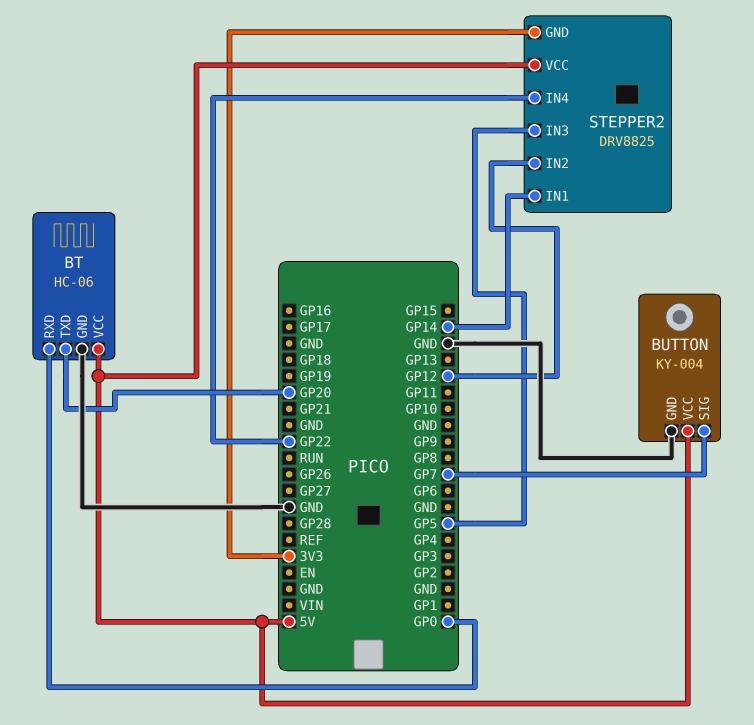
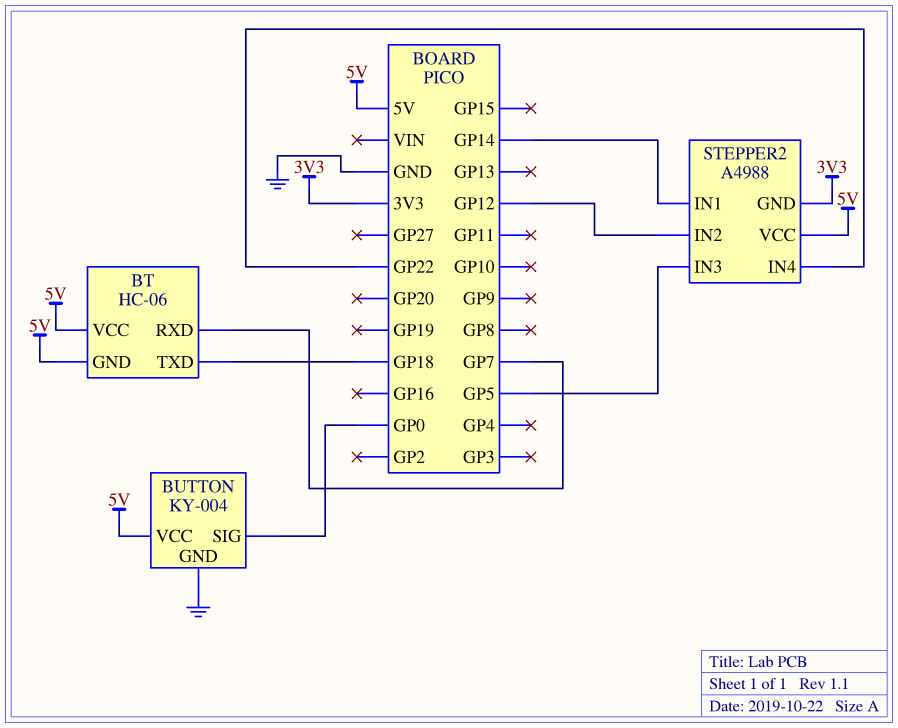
BT pin GND: GND -> 5V
BT pin RXD: GP0 -> GP7
BT pin TXD: GP20 -> GP18
BUTTON pin SIG: GP7 -> GP0
STEPPER2: DRV8825 -> A4988

